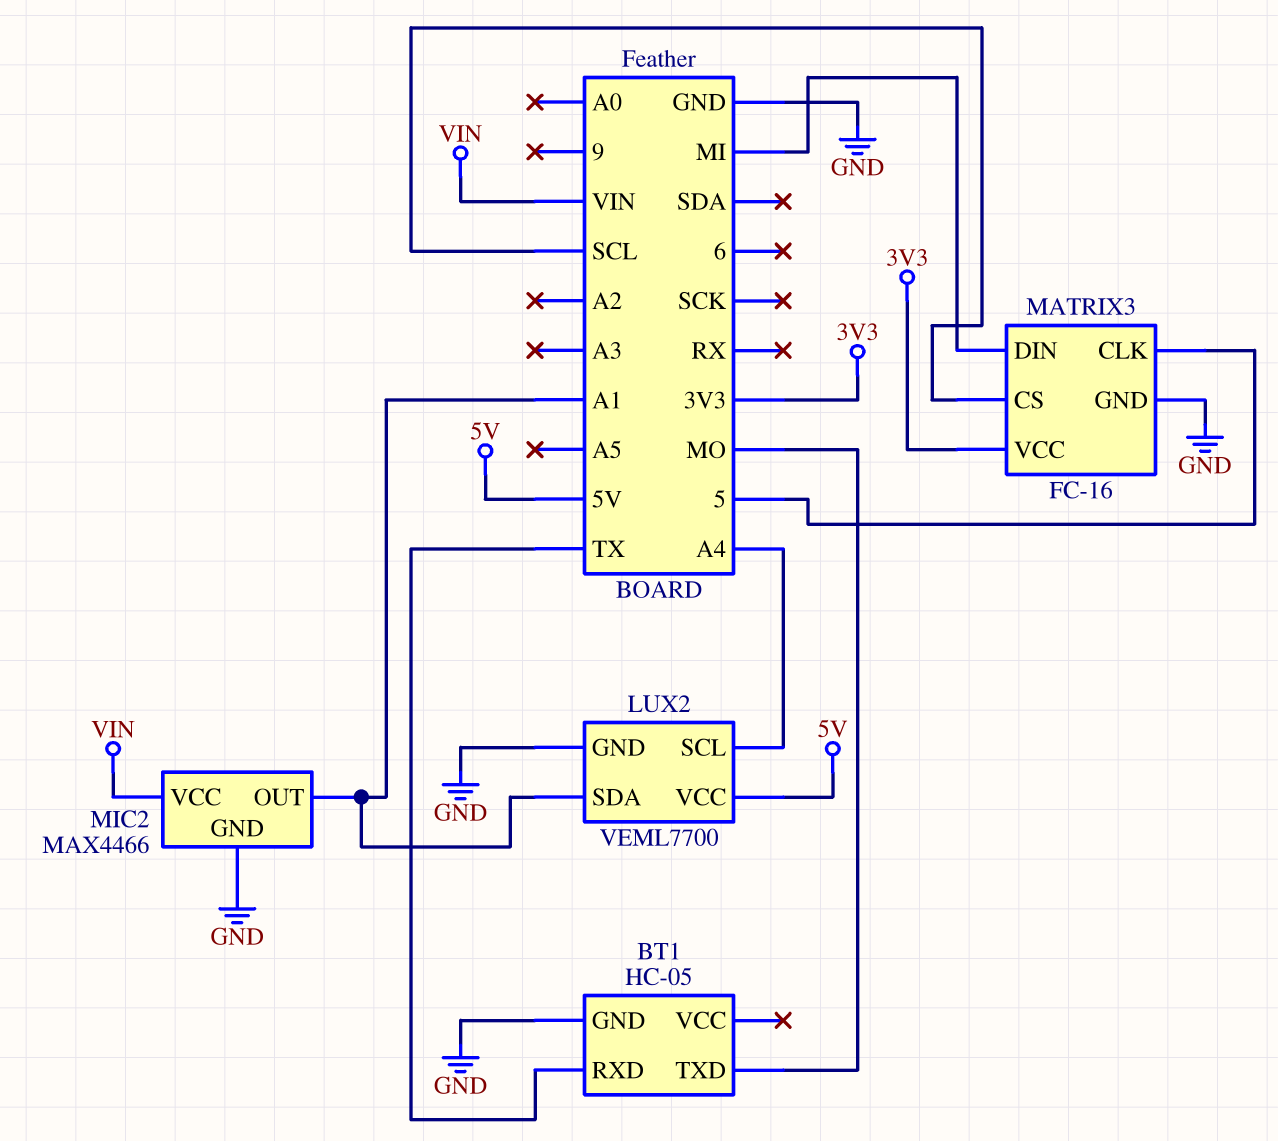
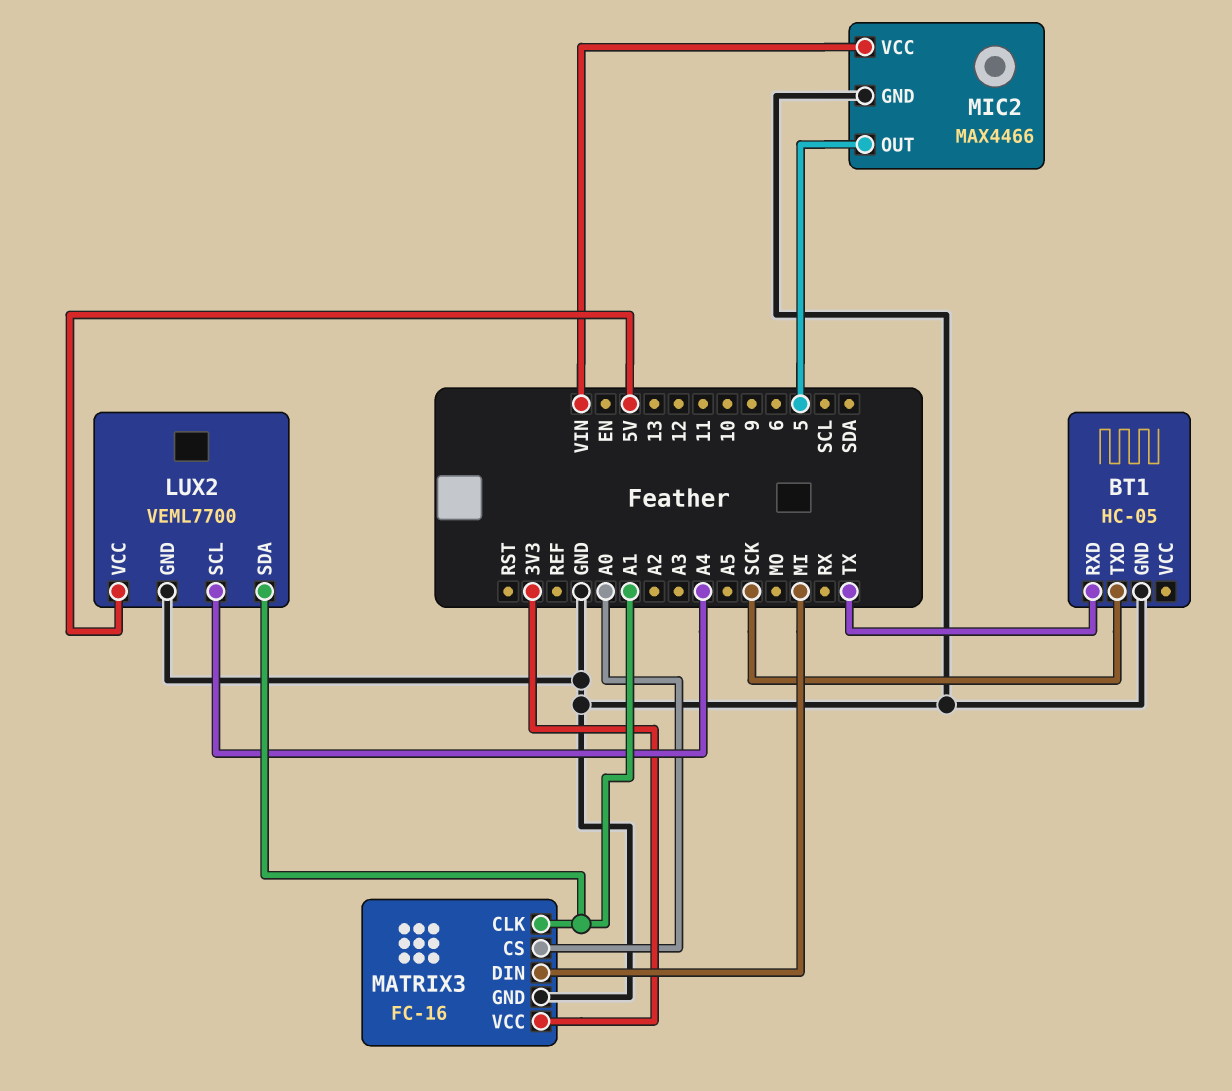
BT1 pin TXD: MO -> SCK
MATRIX3 pin CLK: 5 -> A1
MATRIX3 pin CS: SCL -> A0
MIC2 pin OUT: A1 -> 5

